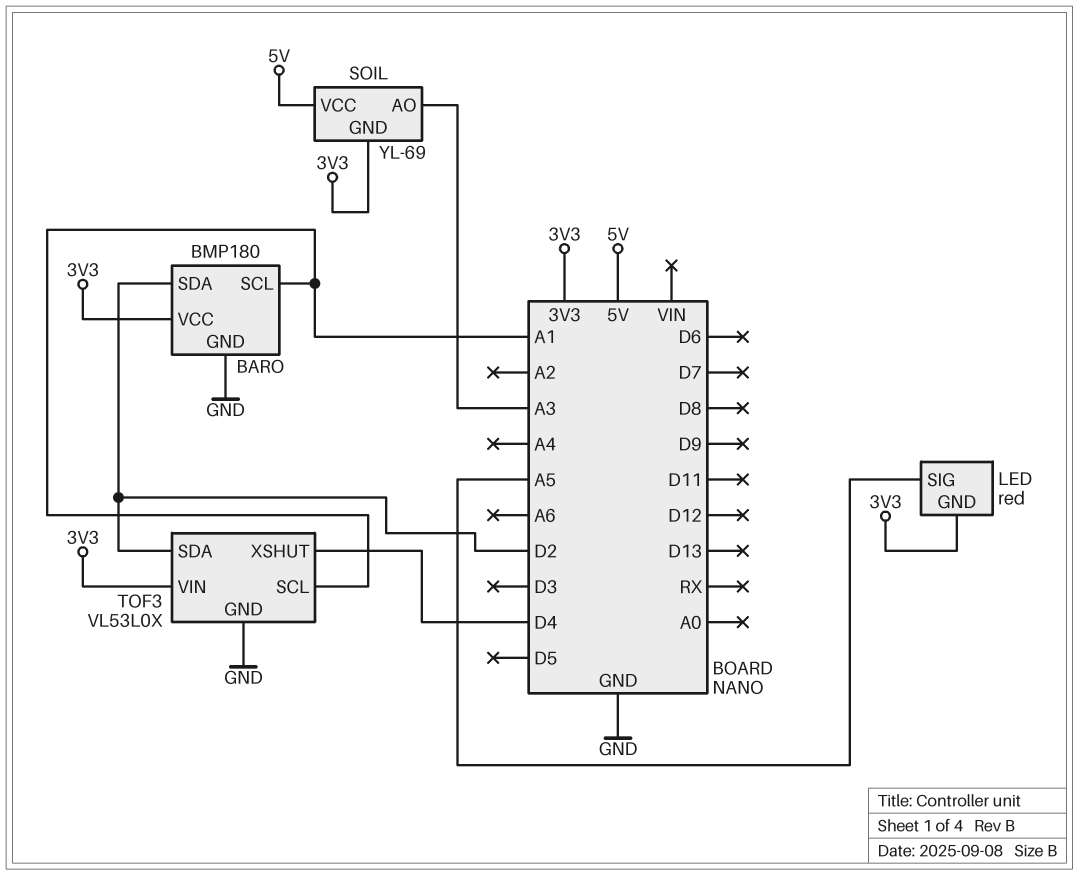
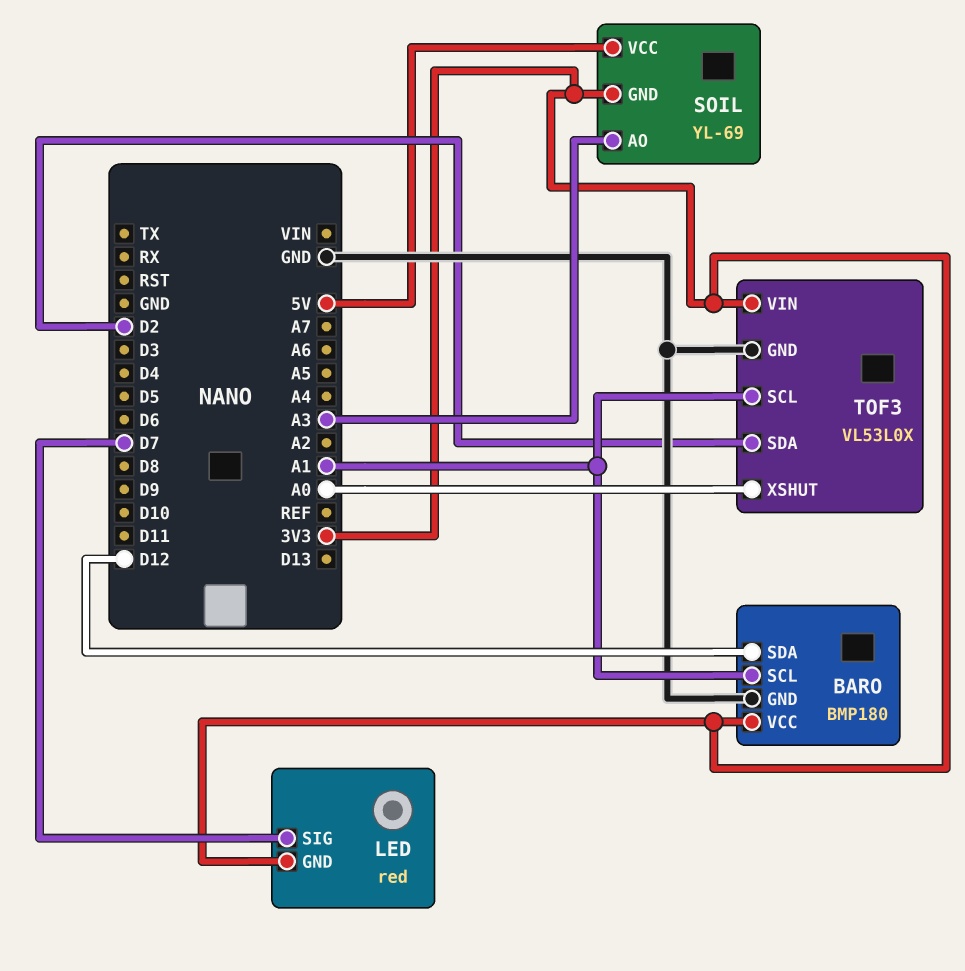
BARO pin SDA: D2 -> D12
LED pin SIG: A5 -> D7
TOF3 pin XSHUT: D4 -> A0

